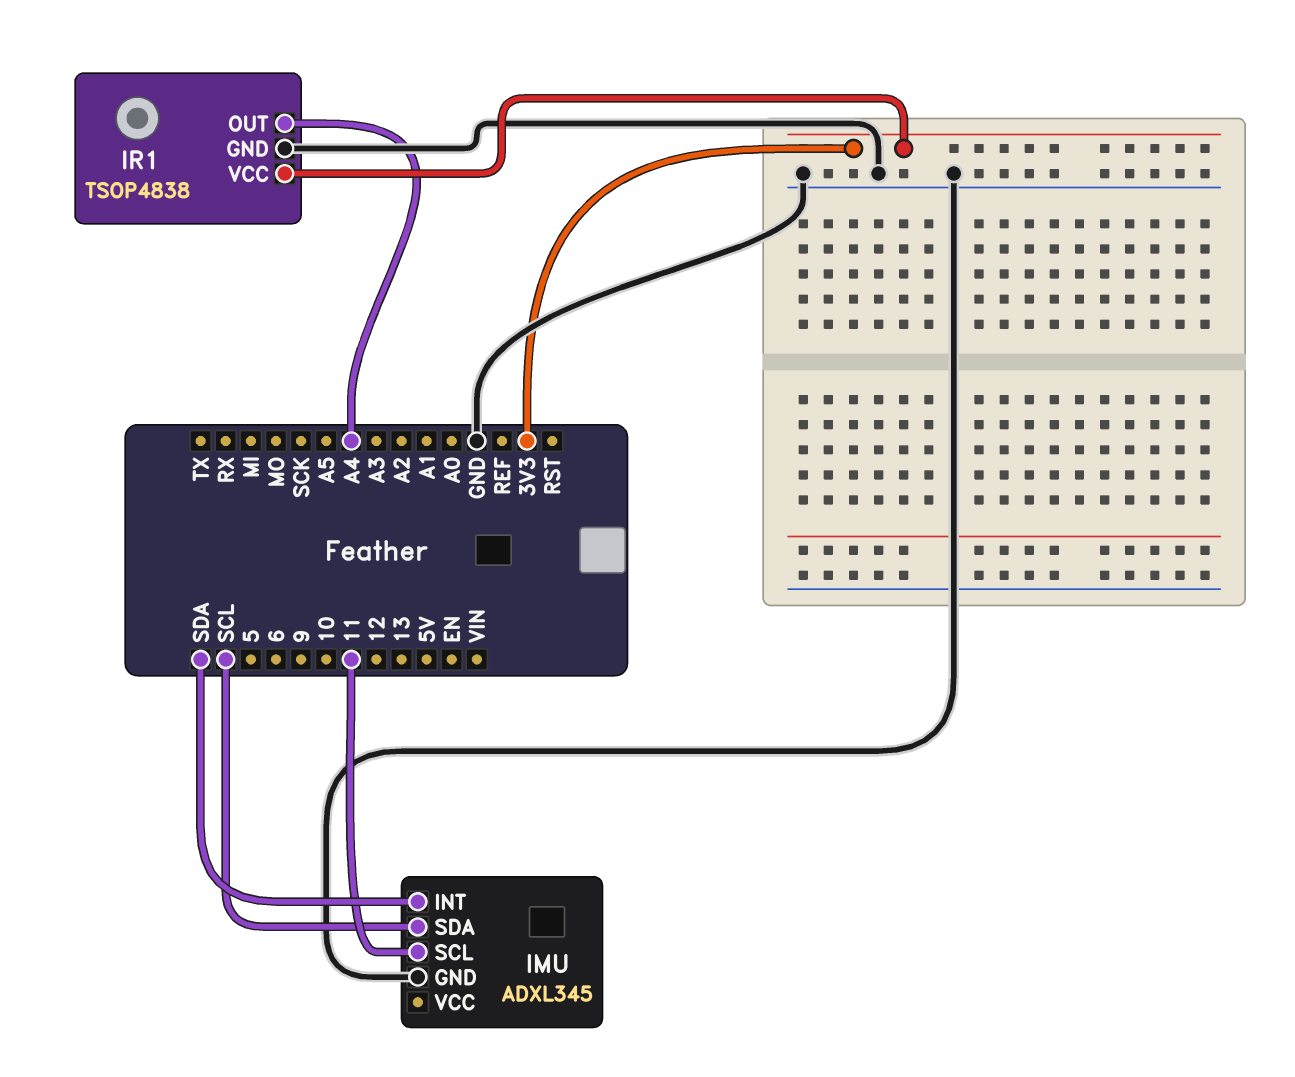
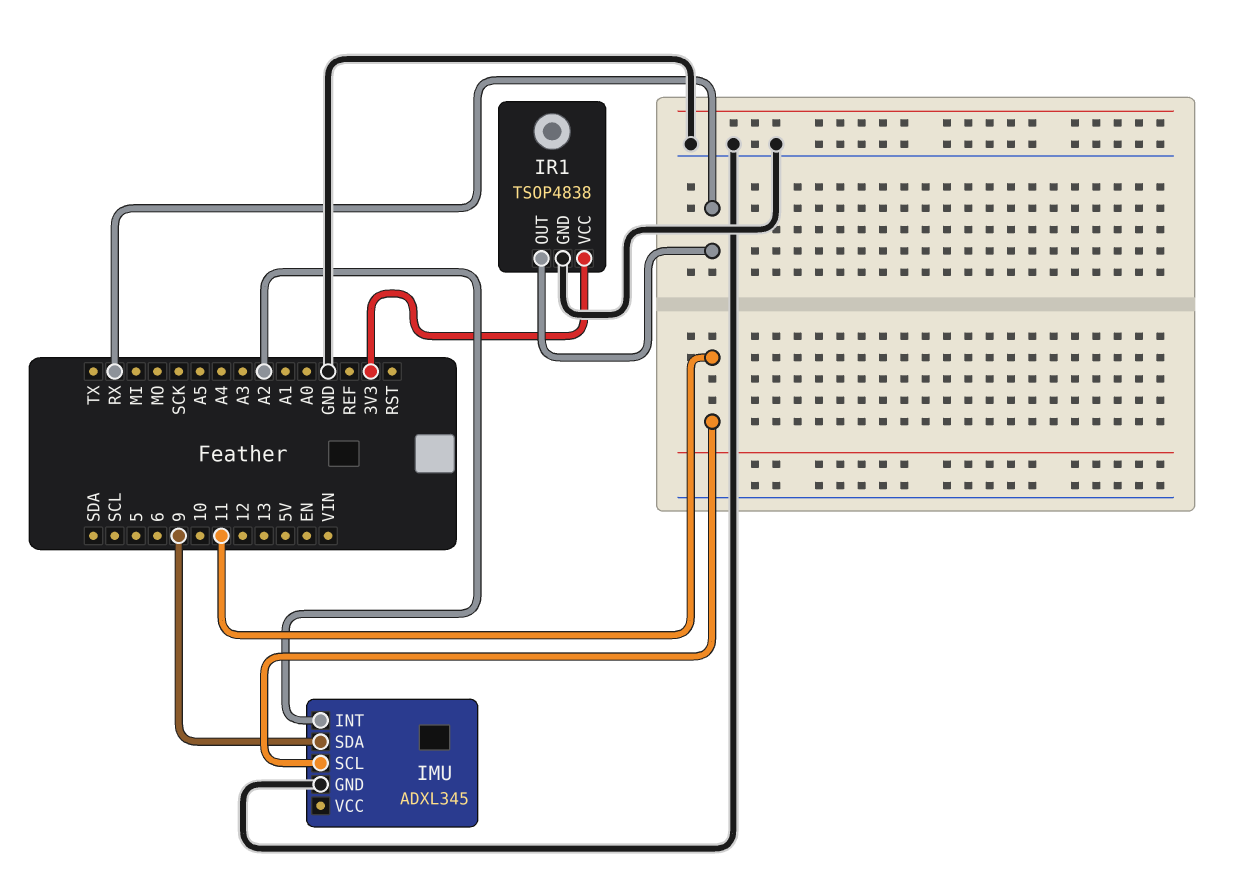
IMU pin INT: SDA -> A2
IMU pin SDA: SCL -> 9
IR1 pin OUT: A4 -> RX

